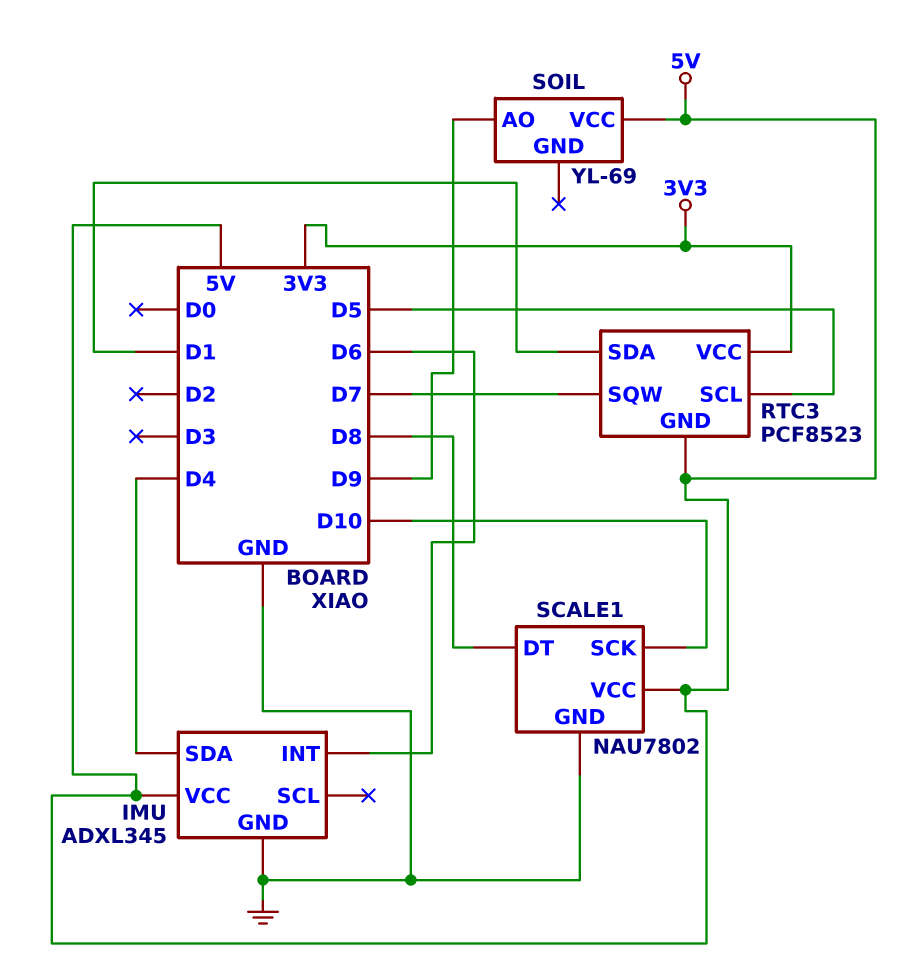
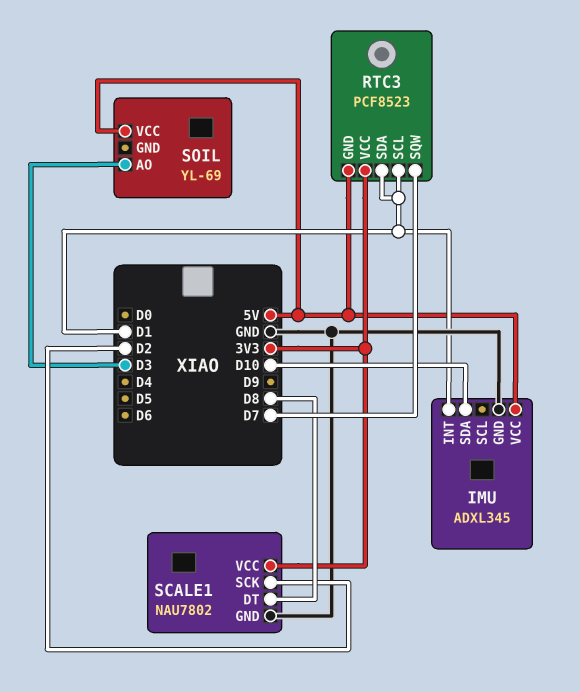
IMU pin INT: D6 -> D1
IMU pin SDA: D4 -> D10
RTC3 pin SCL: D5 -> D1
SCALE1 pin SCK: D10 -> D2
SCALE1 pin VCC: 5V -> 3V3
SOIL pin AO: D9 -> D3

